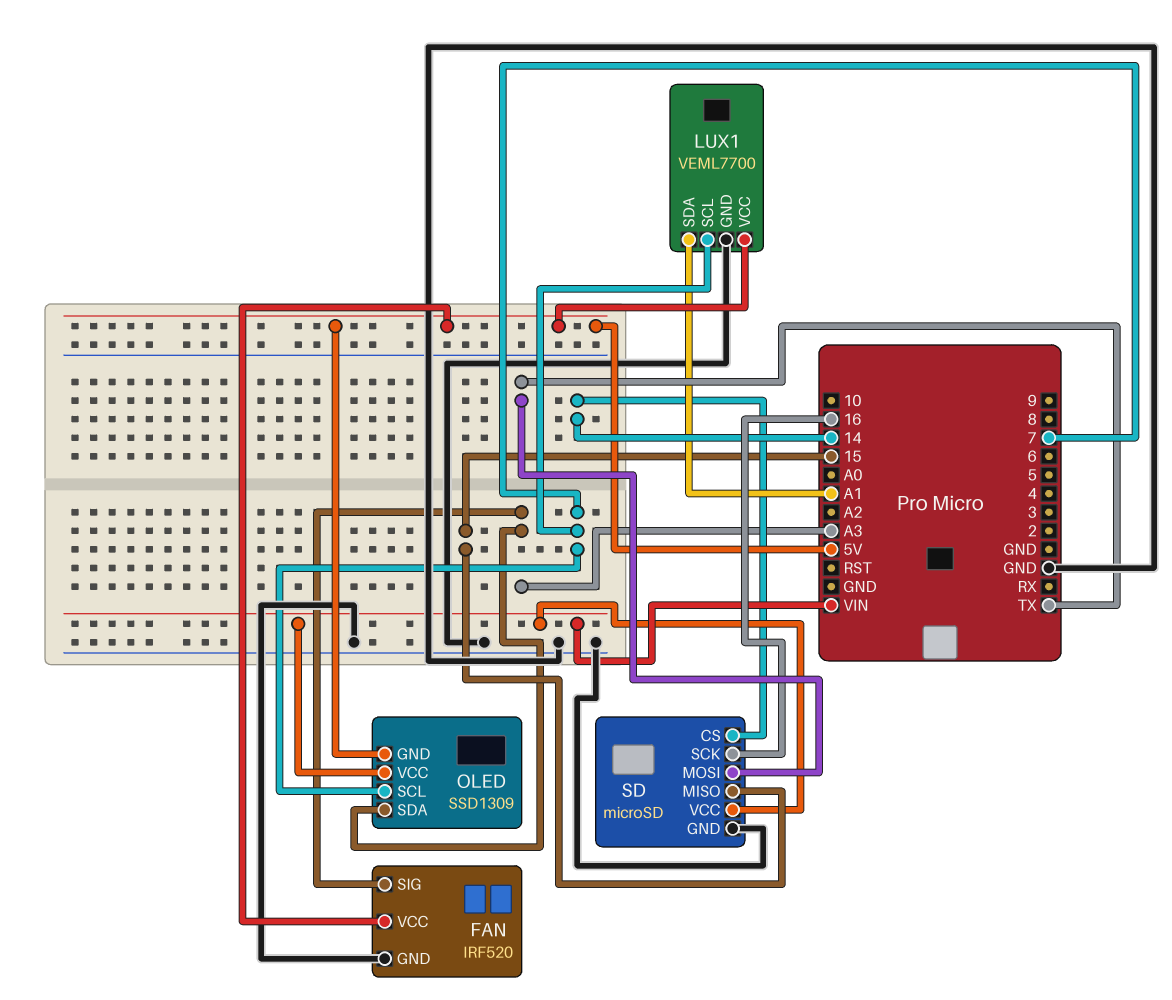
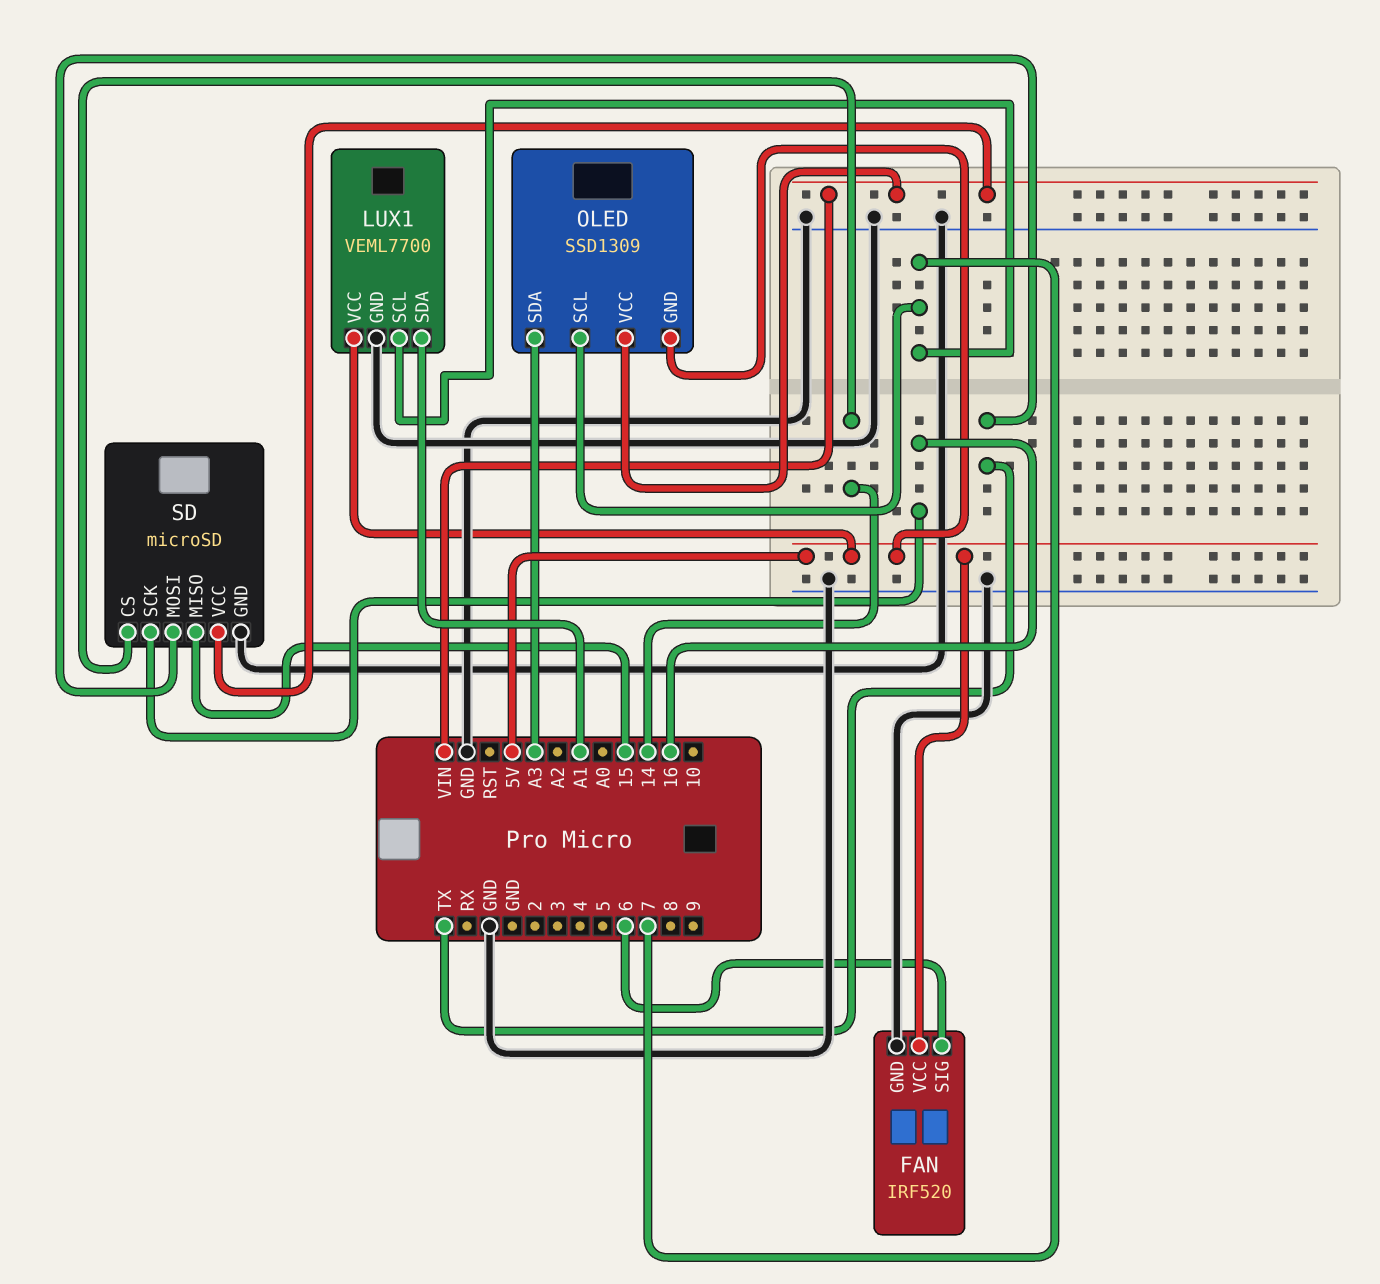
FAN pin SIG: A3 -> 6

